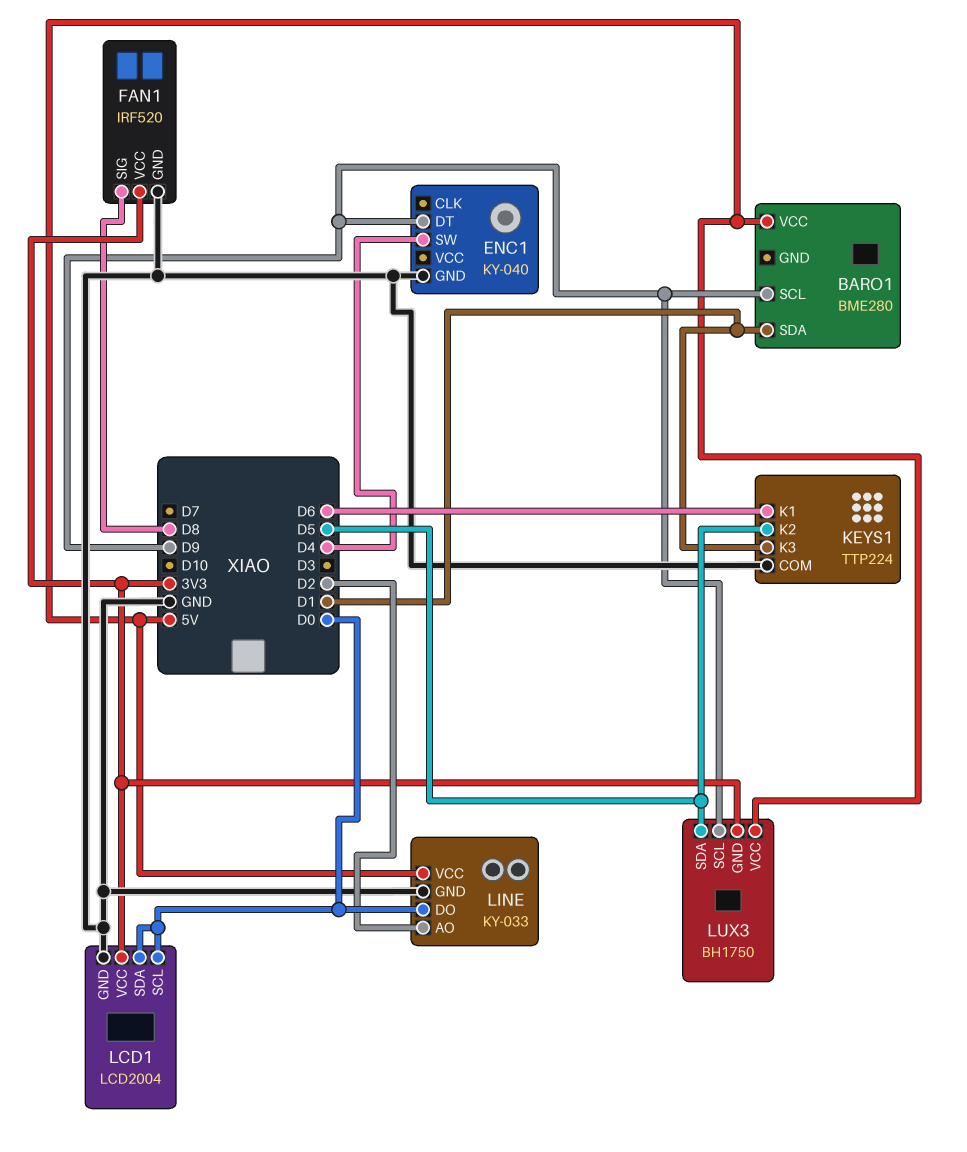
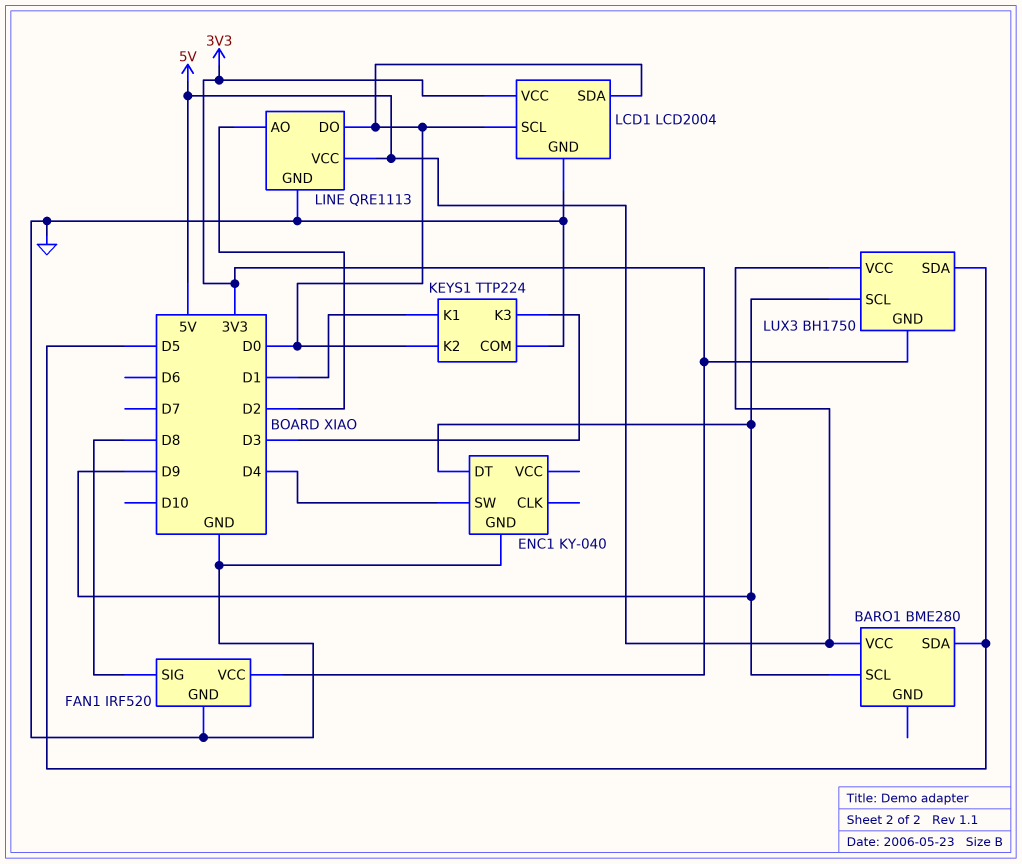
BARO1 pin SDA: D1 -> D5
KEYS1 pin K1: D6 -> D1
KEYS1 pin K2: D5 -> D0
KEYS1 pin K3: D1 -> D3
LINE: KY-033 -> QRE1113

